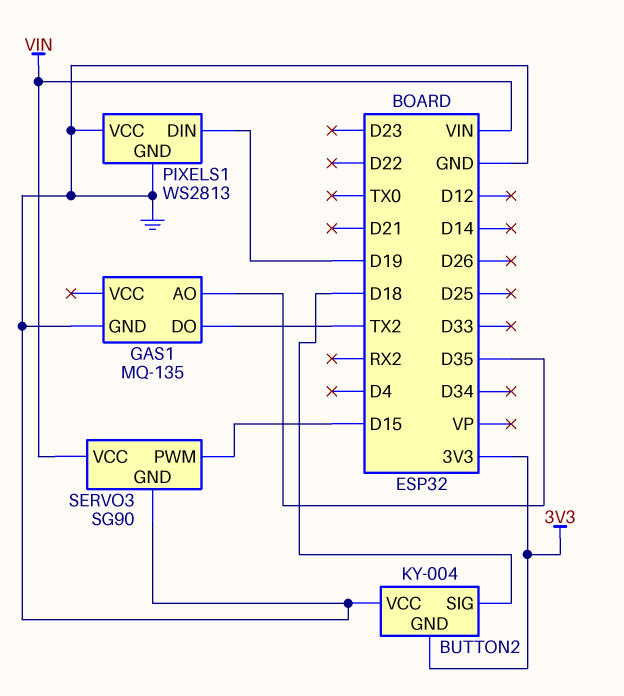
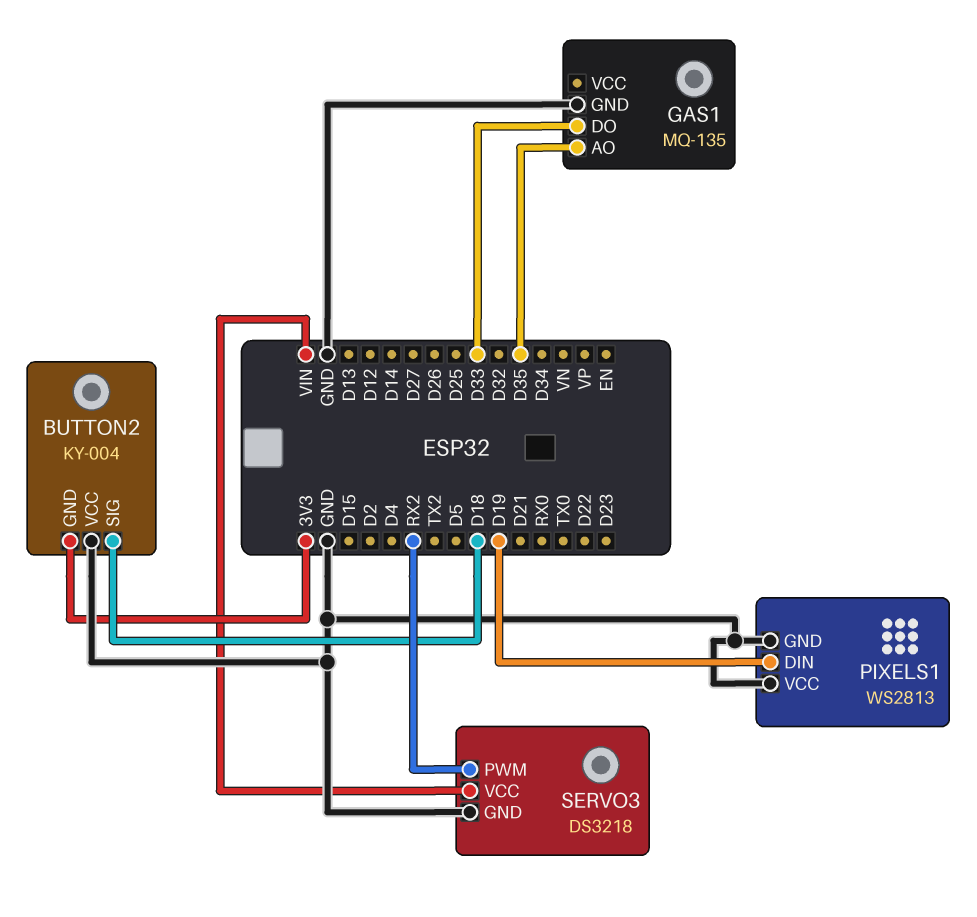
GAS1 pin DO: TX2 -> D33
SERVO3: SG90 -> DS3218
SERVO3 pin PWM: D15 -> RX2

